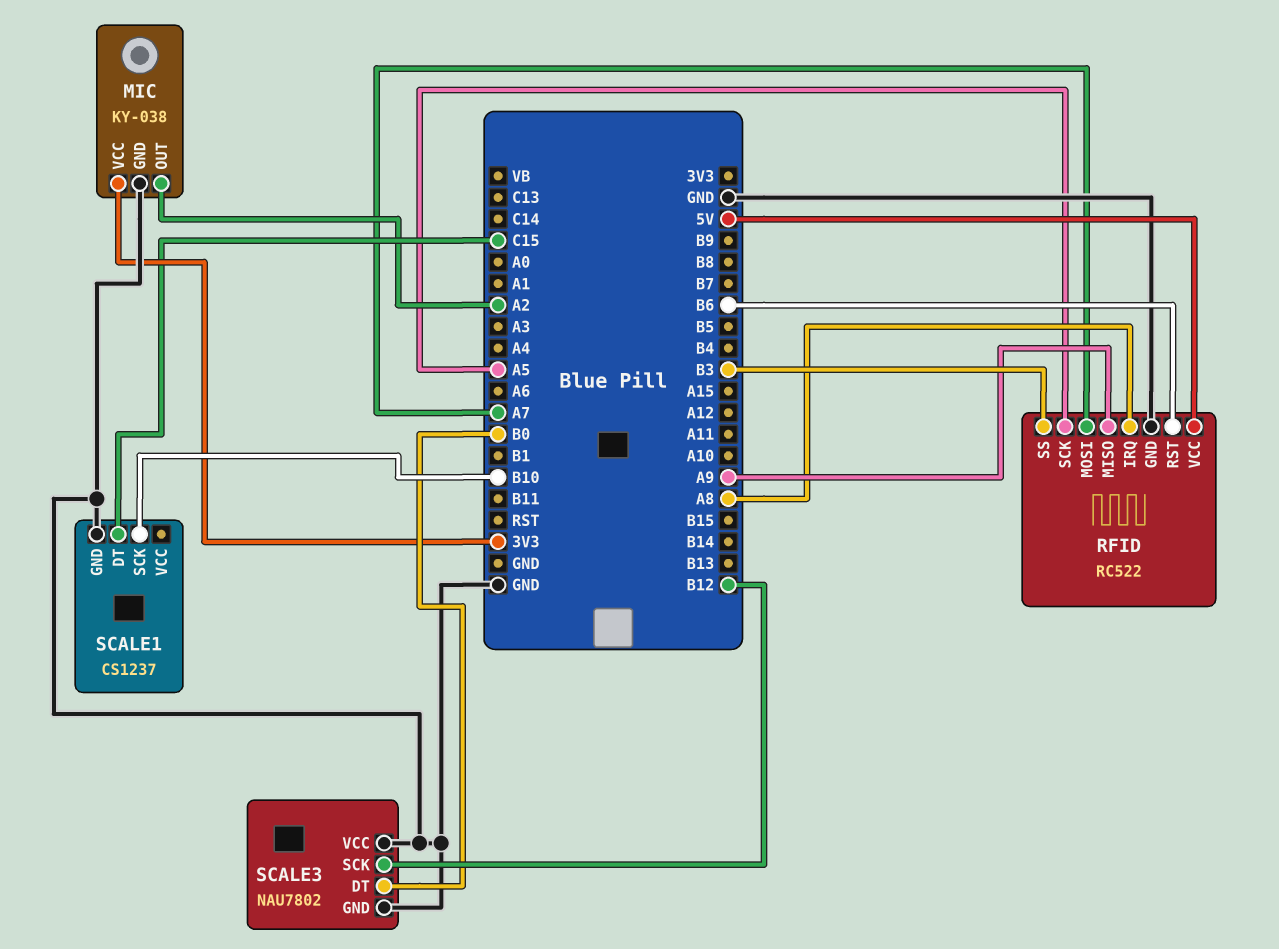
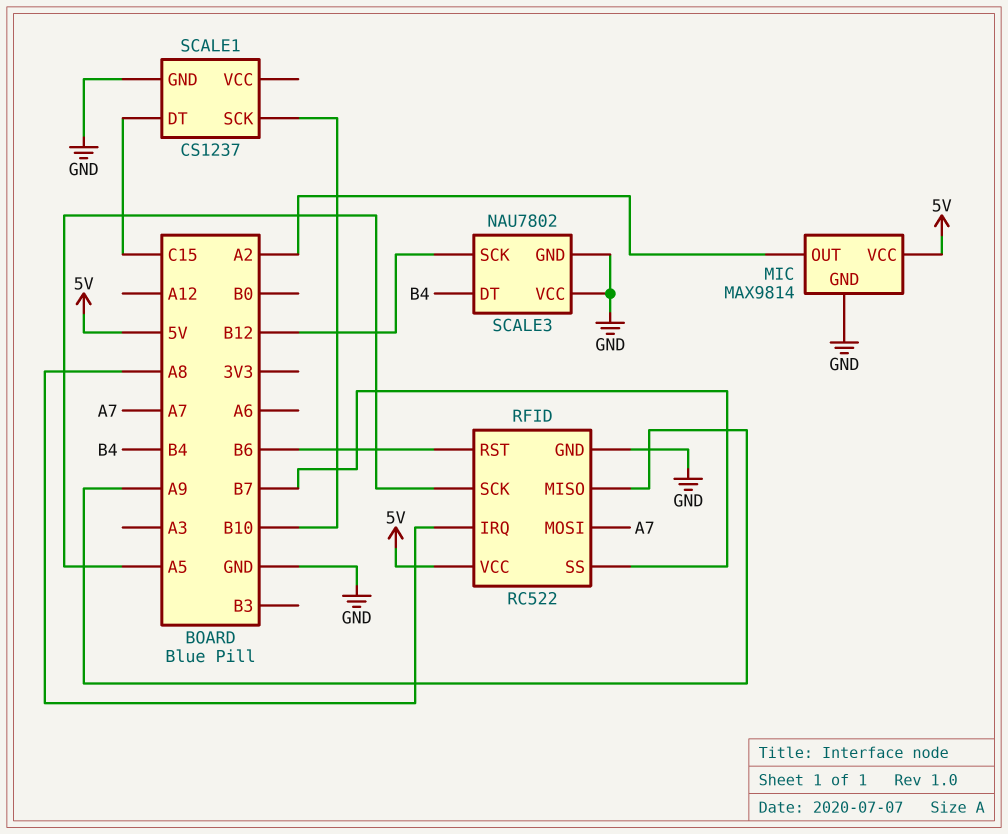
MIC: KY-038 -> MAX9814
MIC pin VCC: 3V3 -> 5V
RFID pin SS: B3 -> B7
SCALE3 pin DT: B0 -> B4

